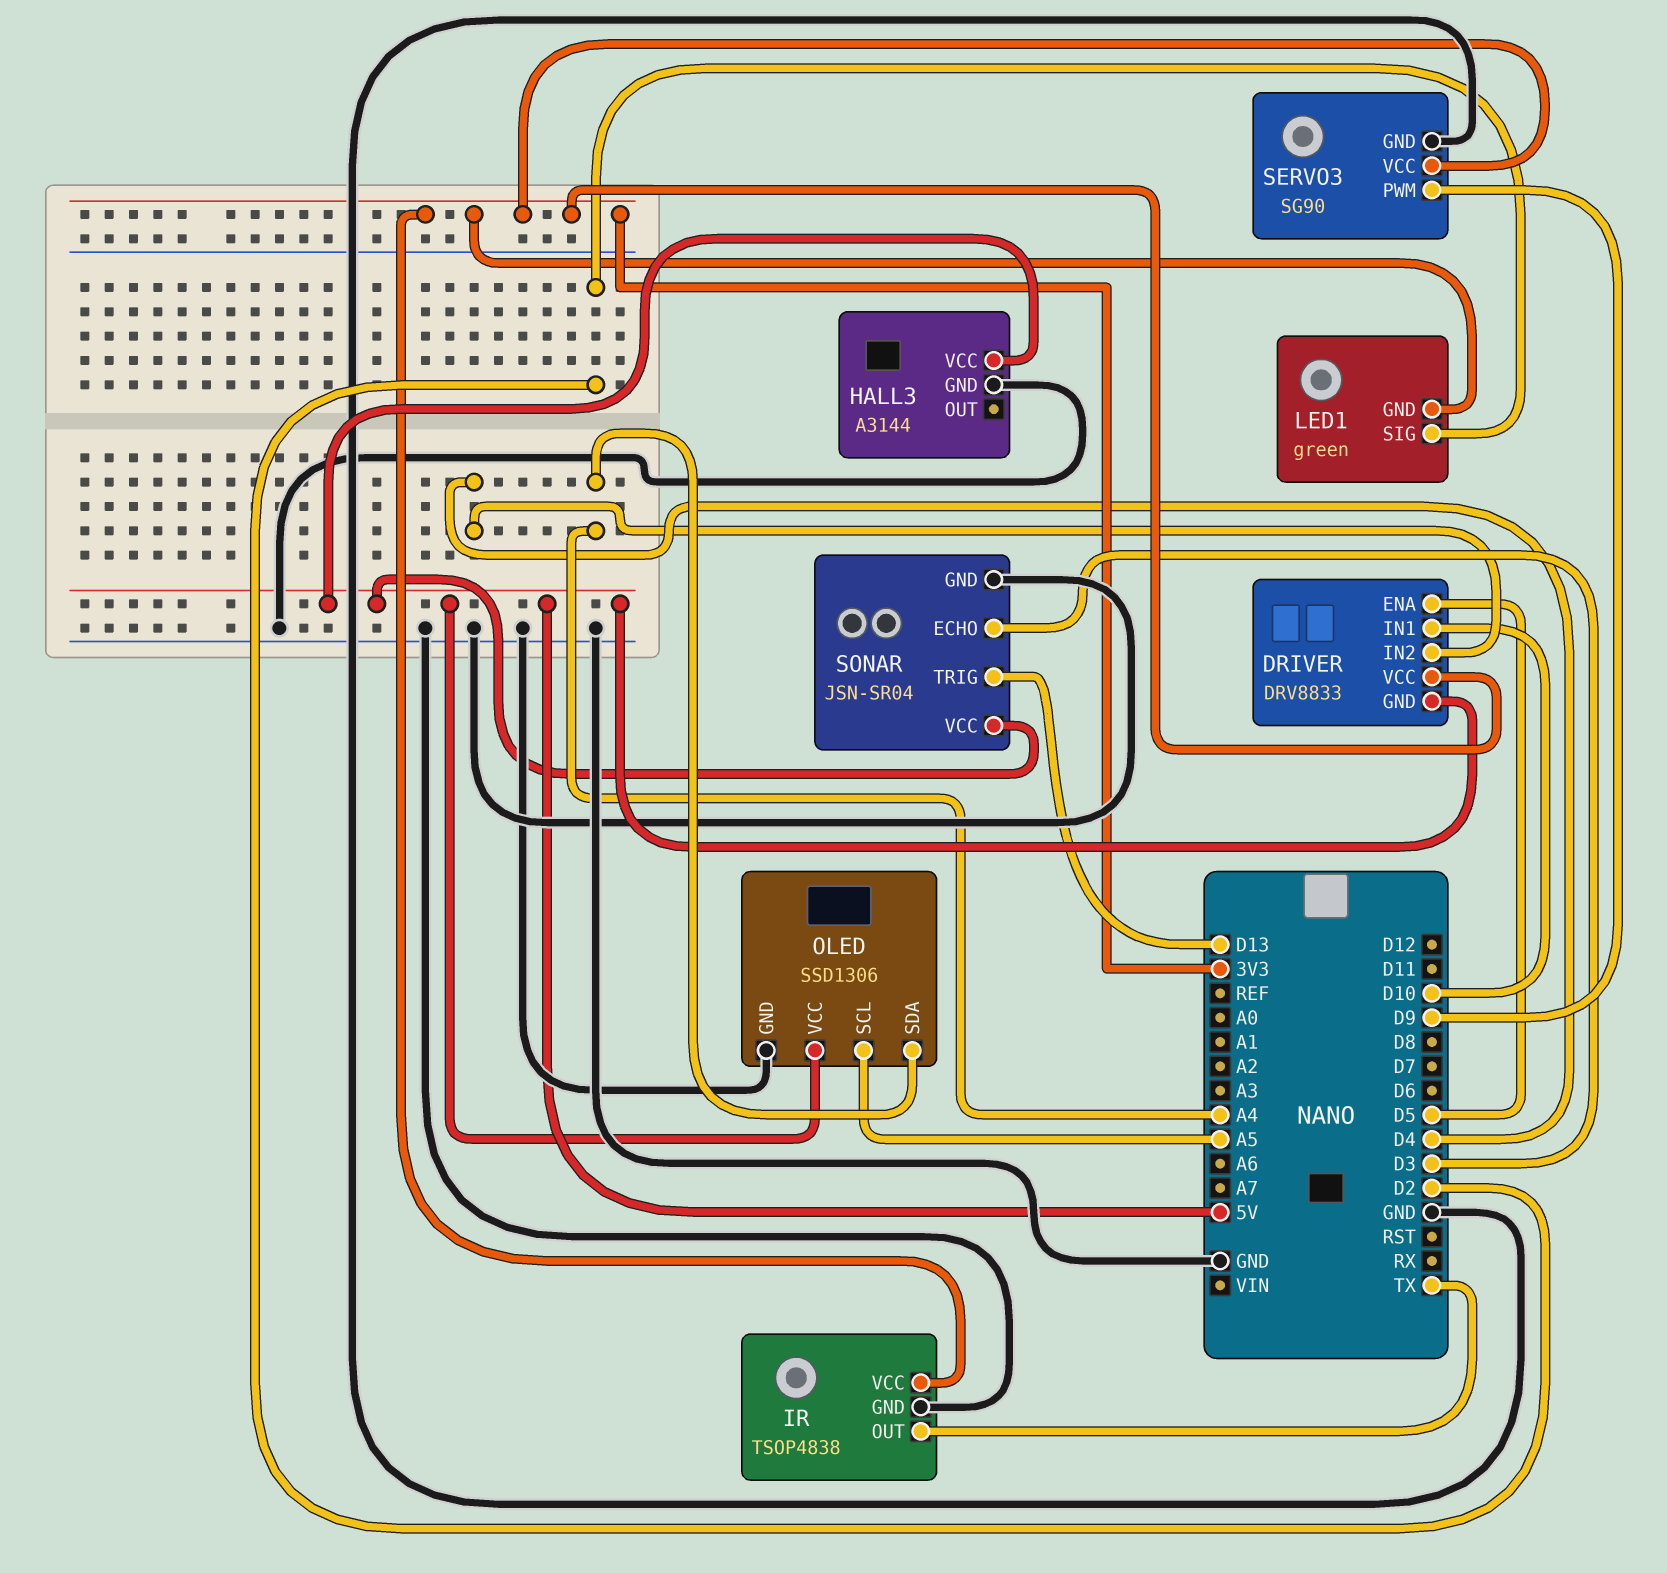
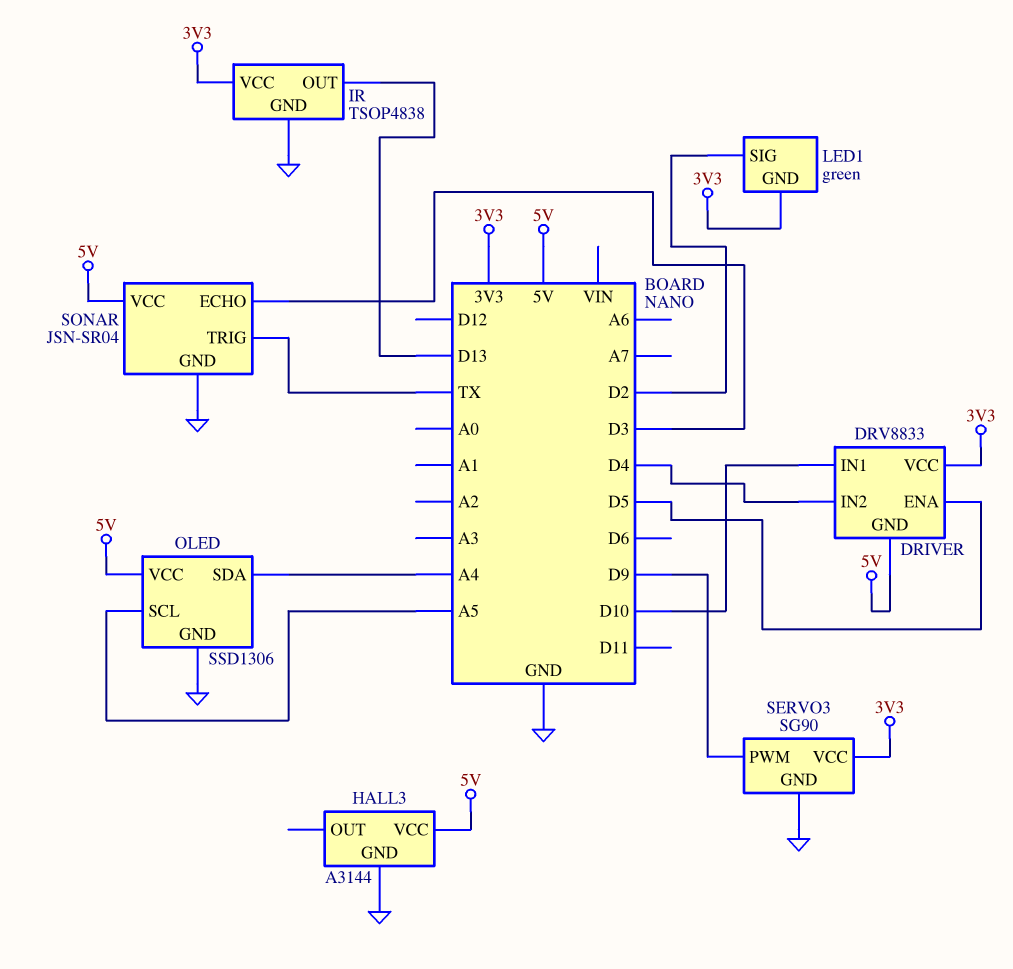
IR pin OUT: TX -> D13
SONAR pin TRIG: D13 -> TX

